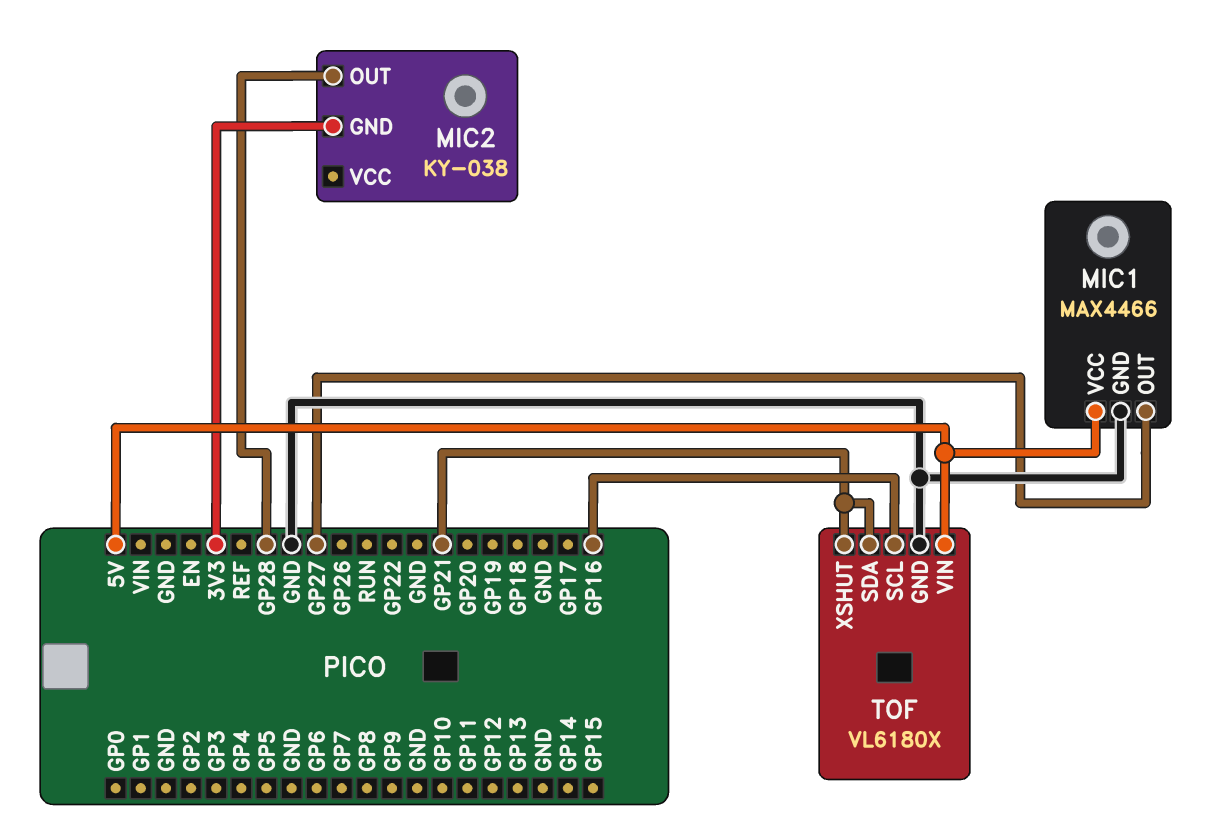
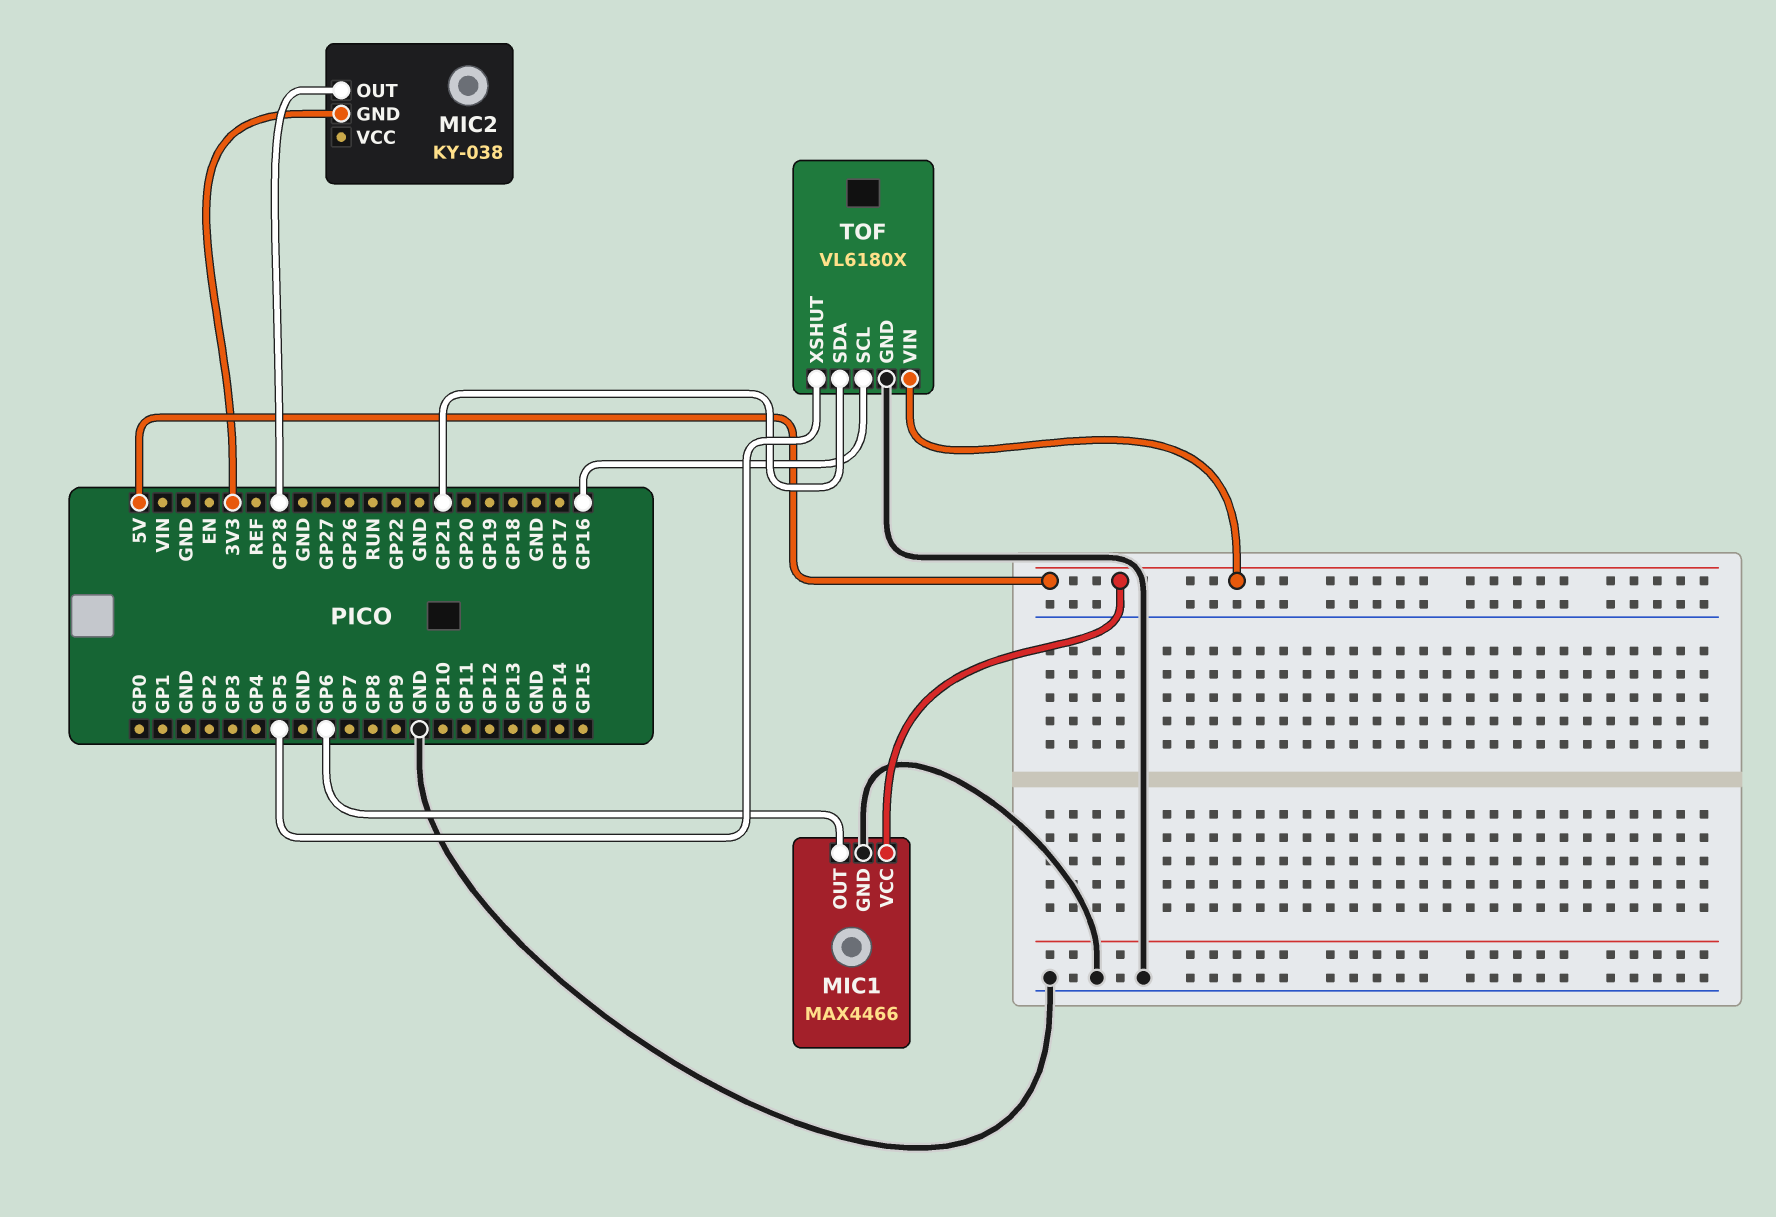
MIC1 pin OUT: GP27 -> GP6
TOF pin XSHUT: GP21 -> GP5

